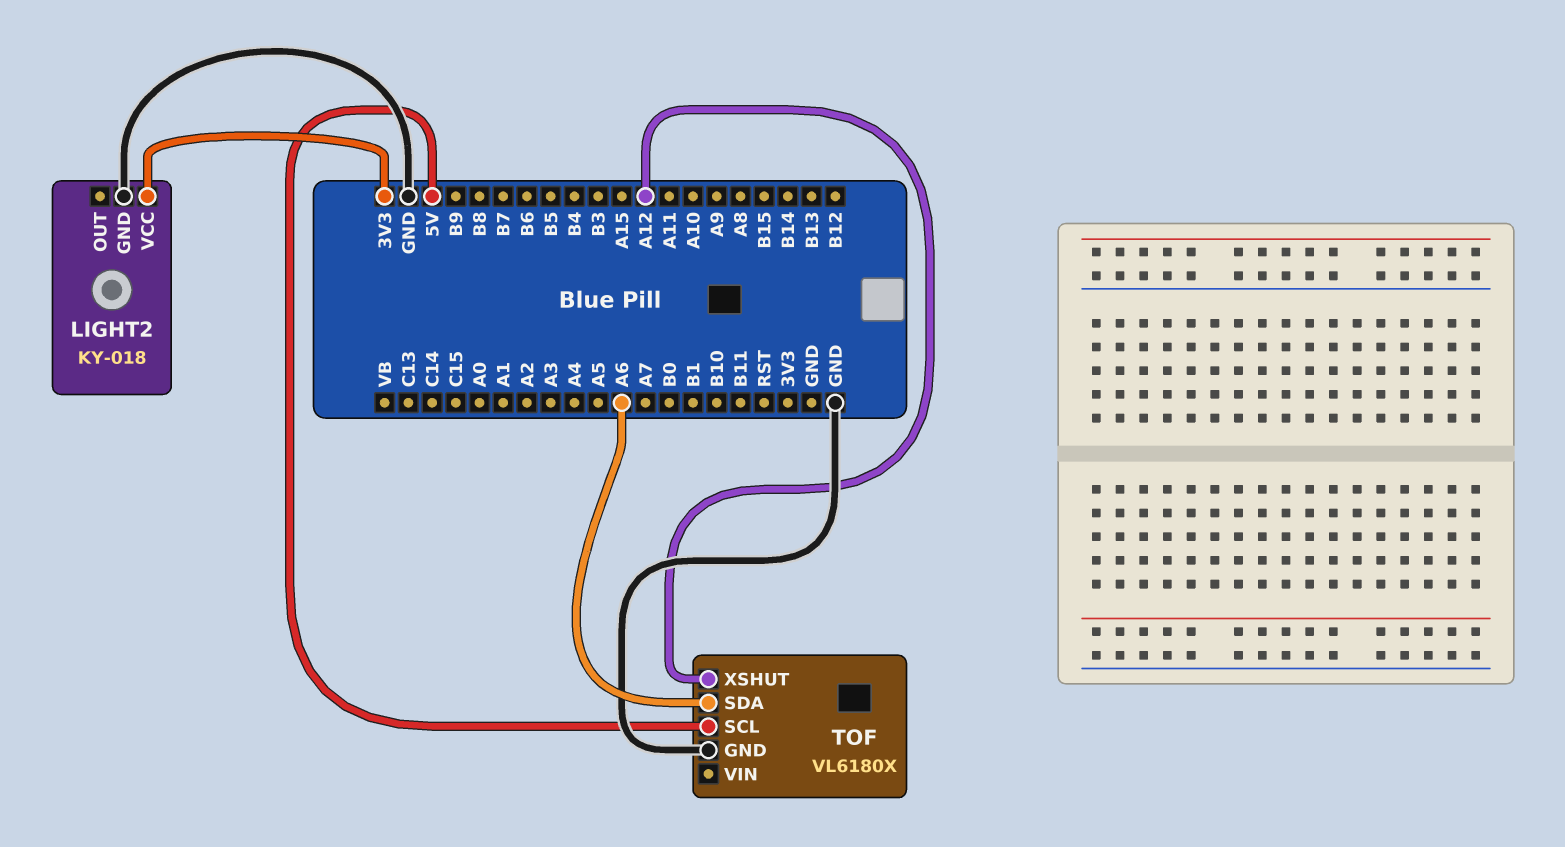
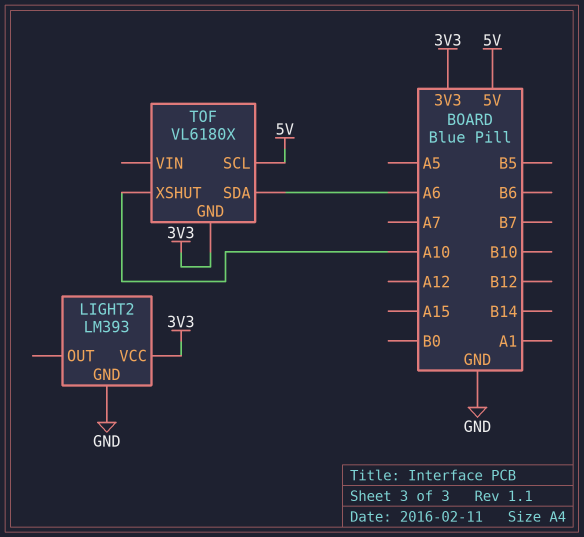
LIGHT2: KY-018 -> LM393
TOF pin GND: GND -> 3V3
TOF pin XSHUT: A12 -> A10

